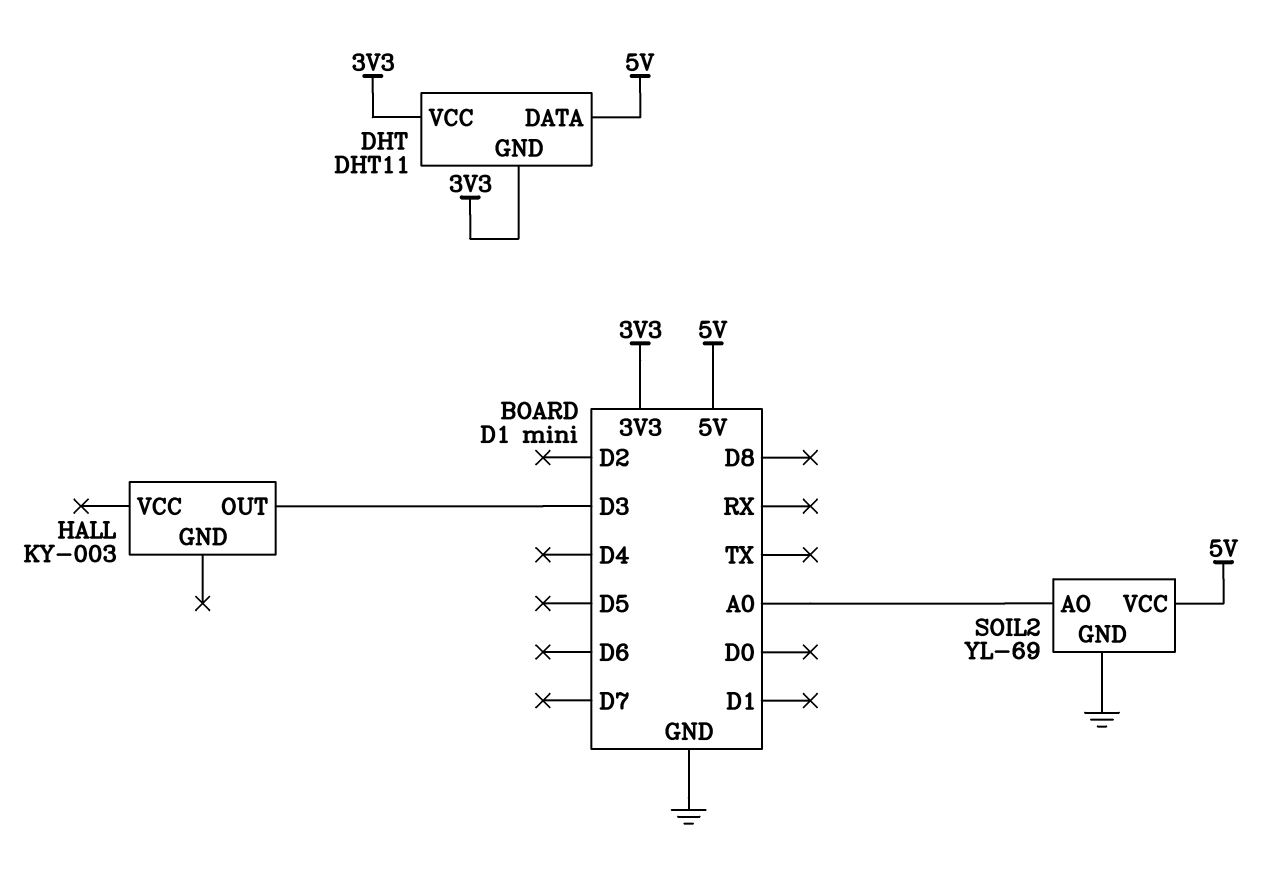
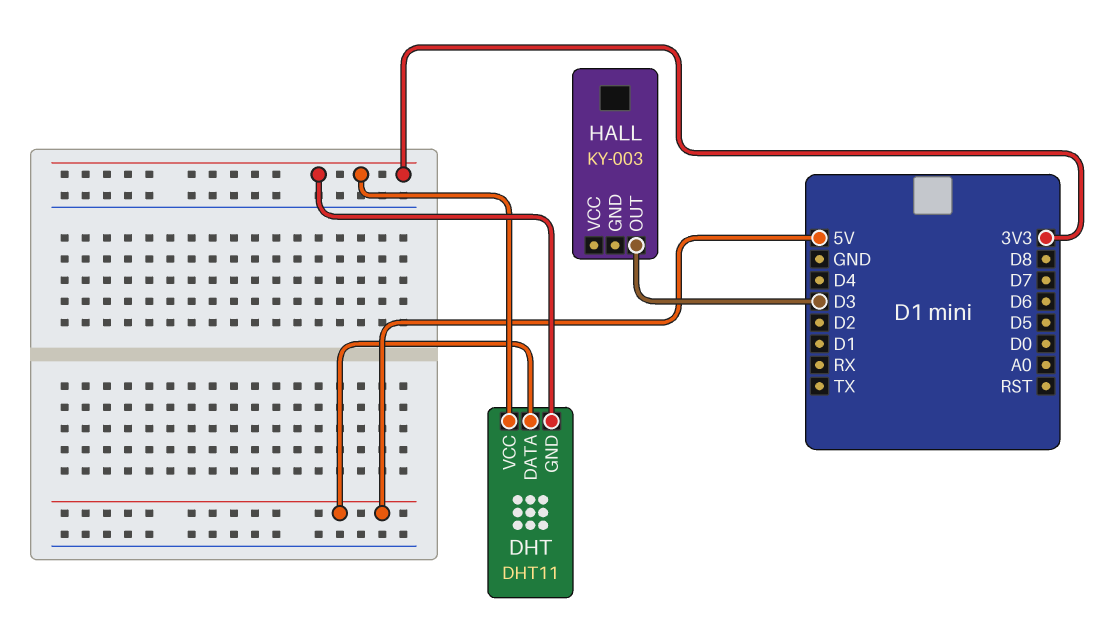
SOIL2: YL-69 -> none
SOIL2 pin AO: A0 -> none
SOIL2 pin GND: GND -> none
SOIL2 pin VCC: 5V -> none

